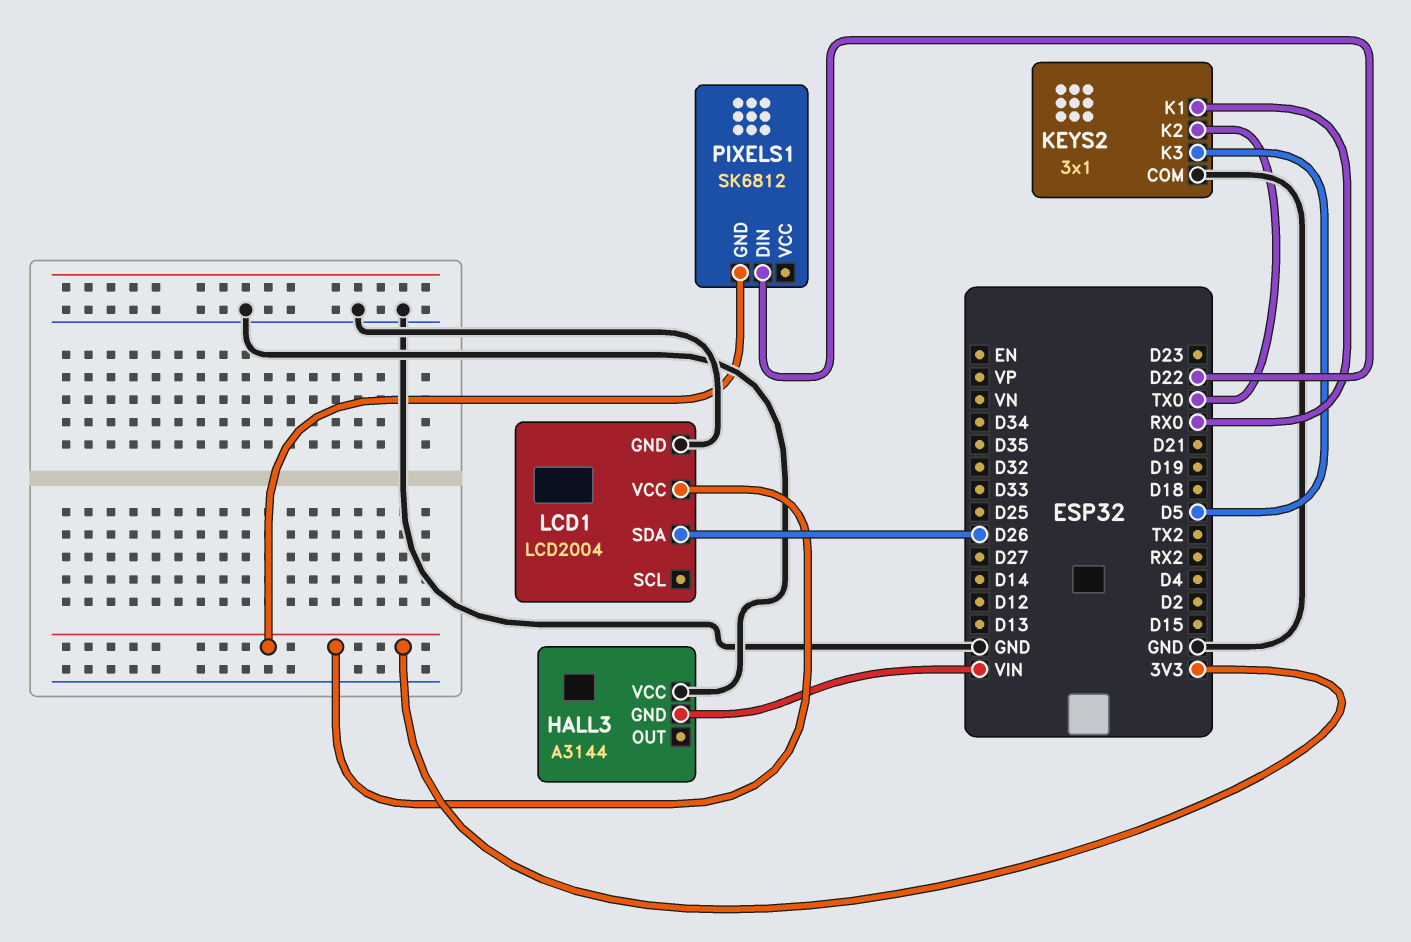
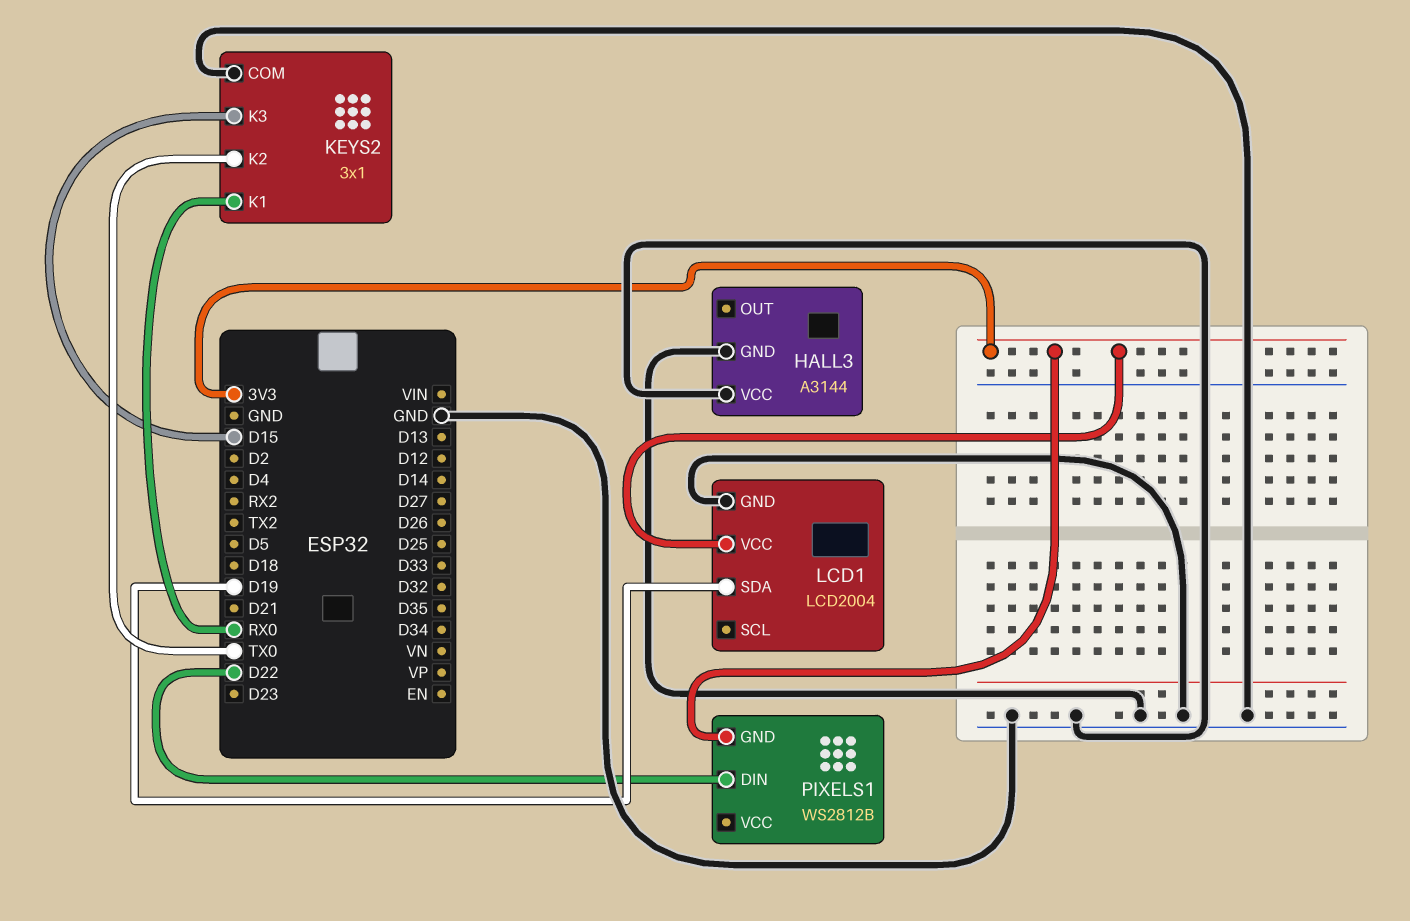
HALL3 pin GND: VIN -> GND
KEYS2 pin K3: D5 -> D15
LCD1 pin SDA: D26 -> D19
PIXELS1: SK6812 -> WS2812B

